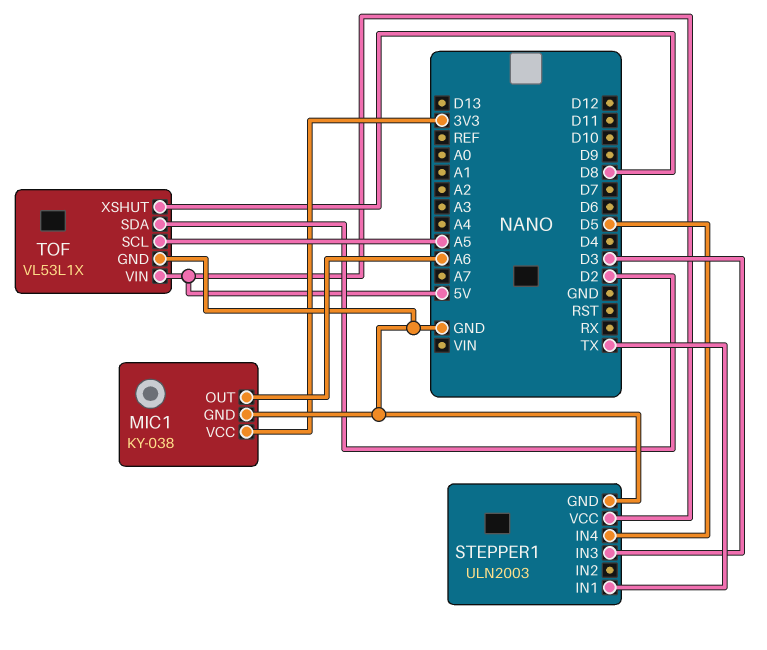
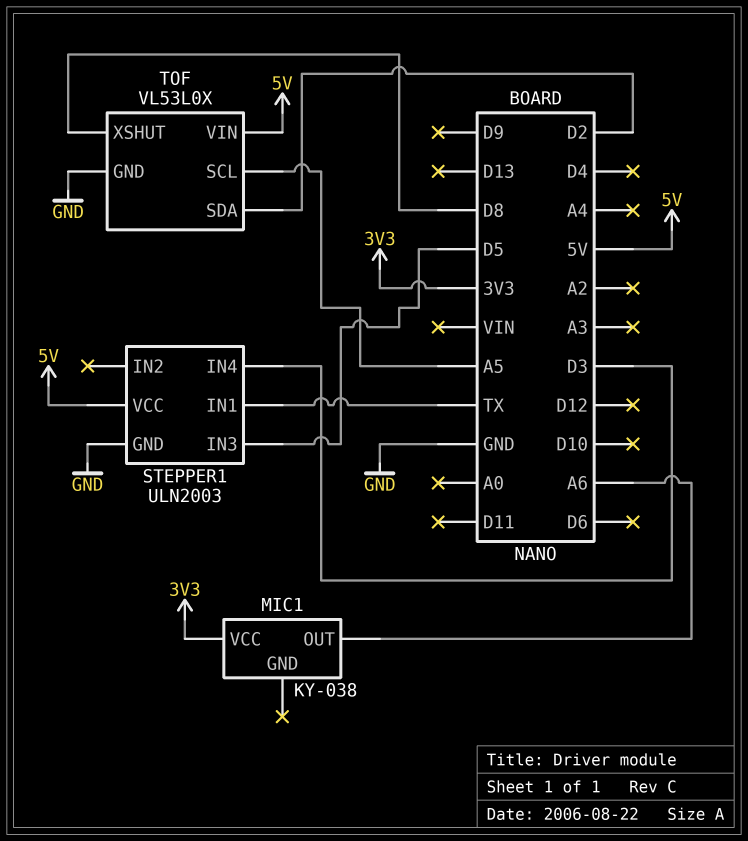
MIC1 pin GND: GND -> none
STEPPER1 pin IN3: D3 -> D5
STEPPER1 pin IN4: D5 -> D3
TOF: VL53L1X -> VL53L0X

